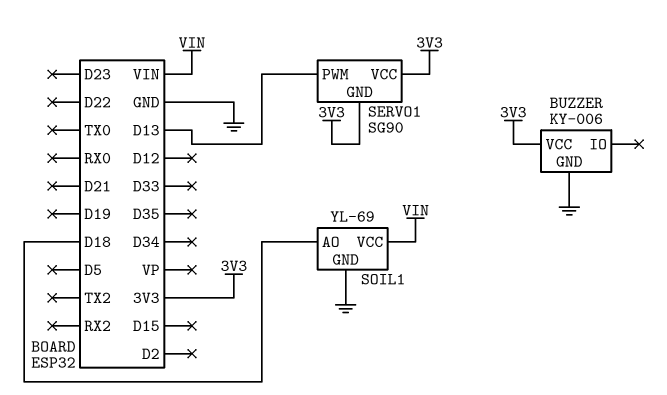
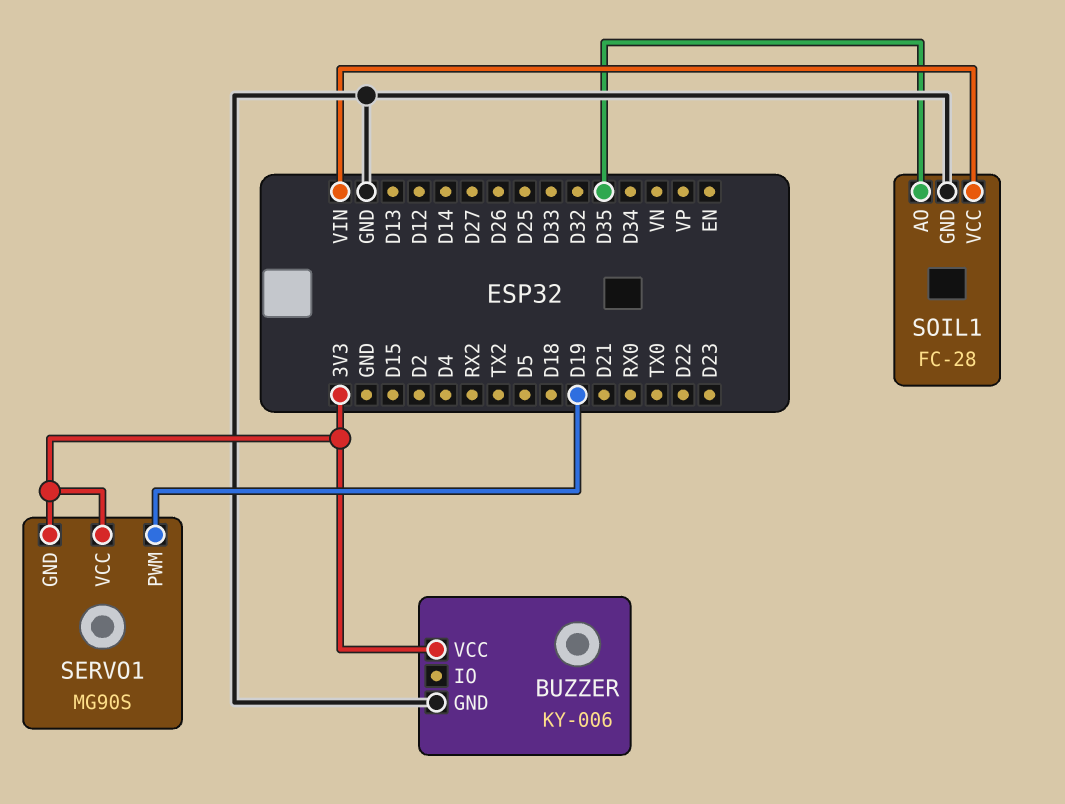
SERVO1: SG90 -> MG90S
SERVO1 pin PWM: D13 -> D19
SOIL1: YL-69 -> FC-28
SOIL1 pin AO: D18 -> D35

